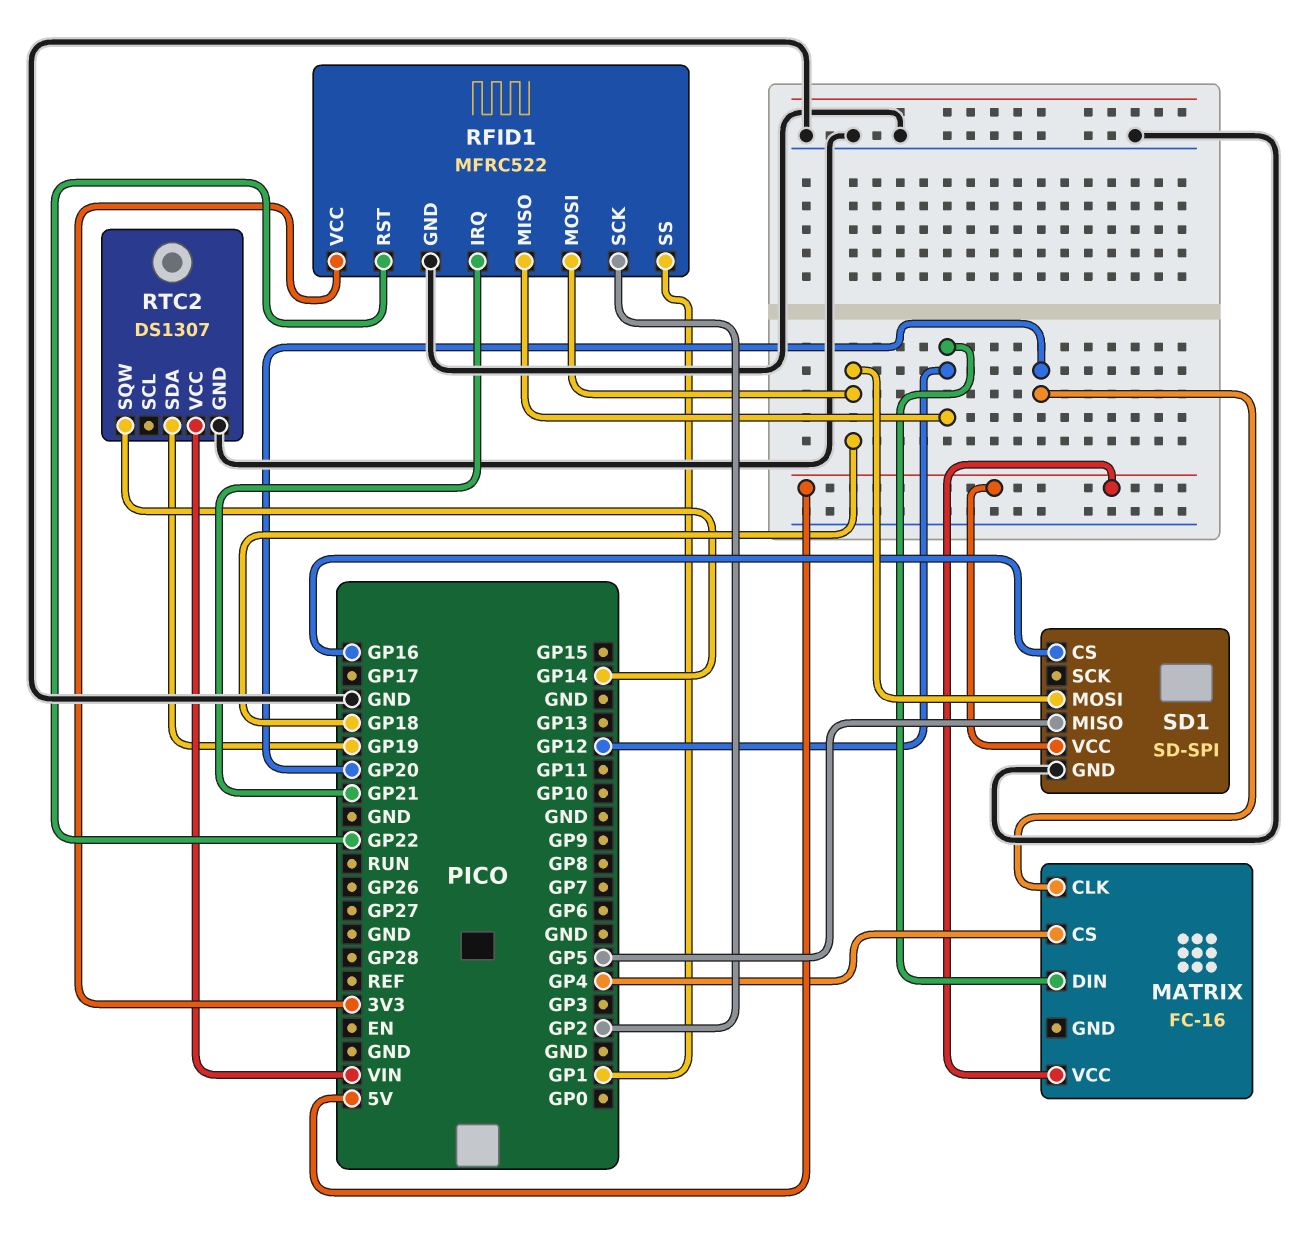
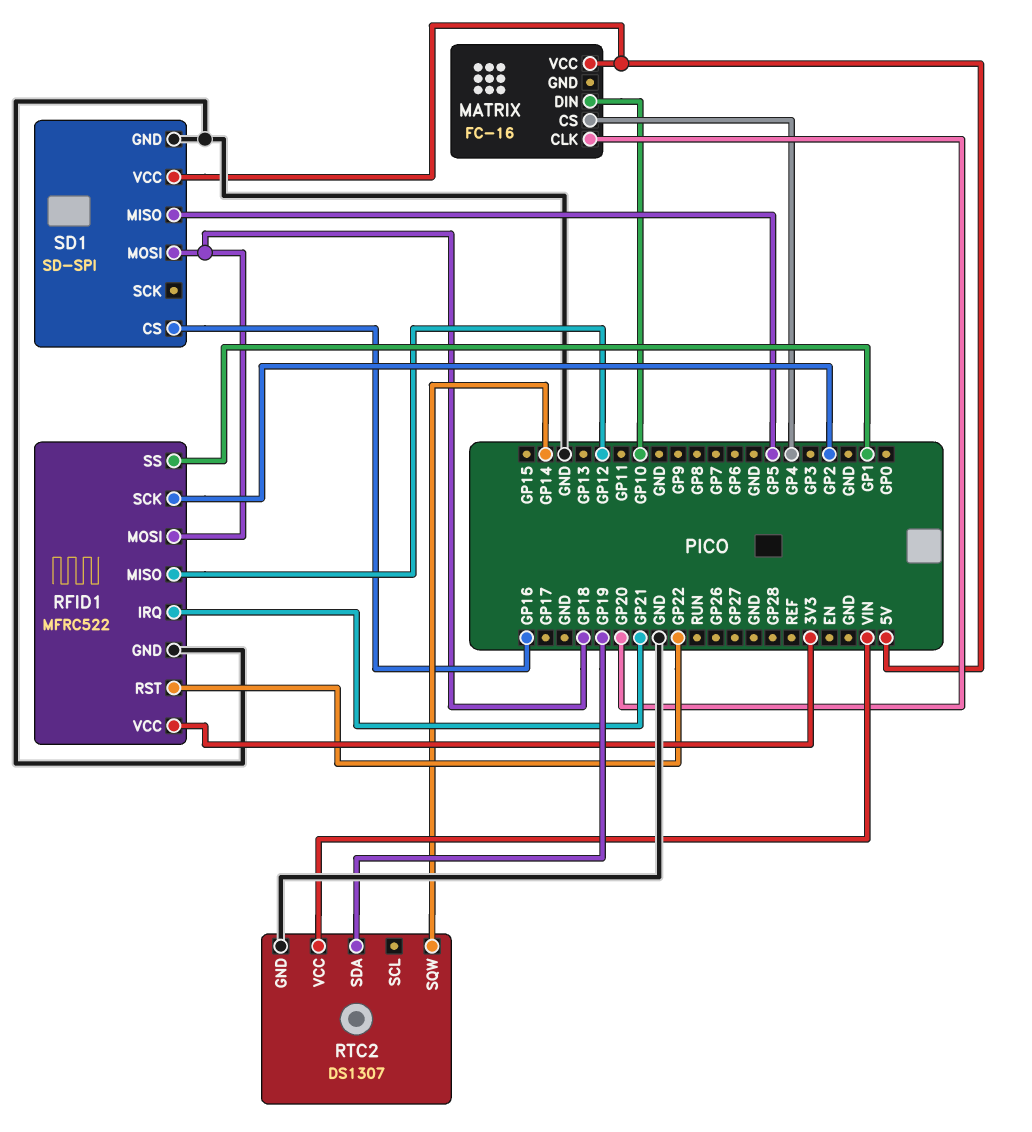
MATRIX pin DIN: GP12 -> GP10

